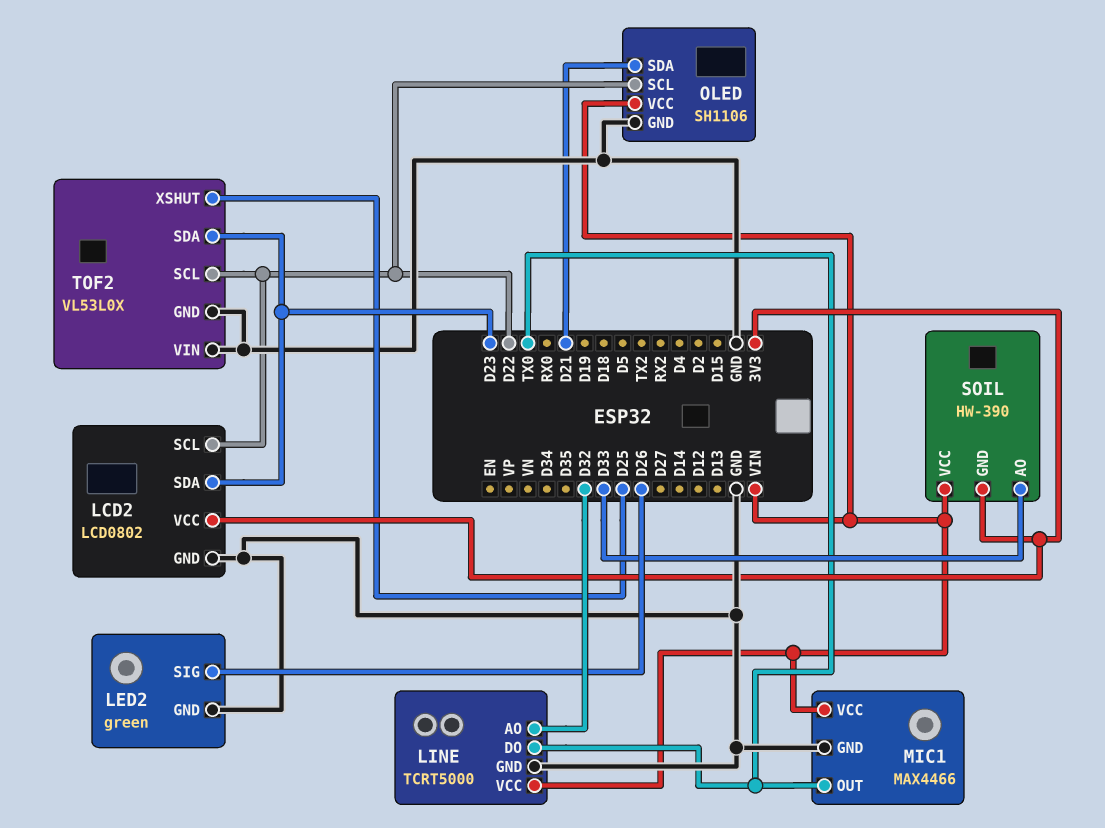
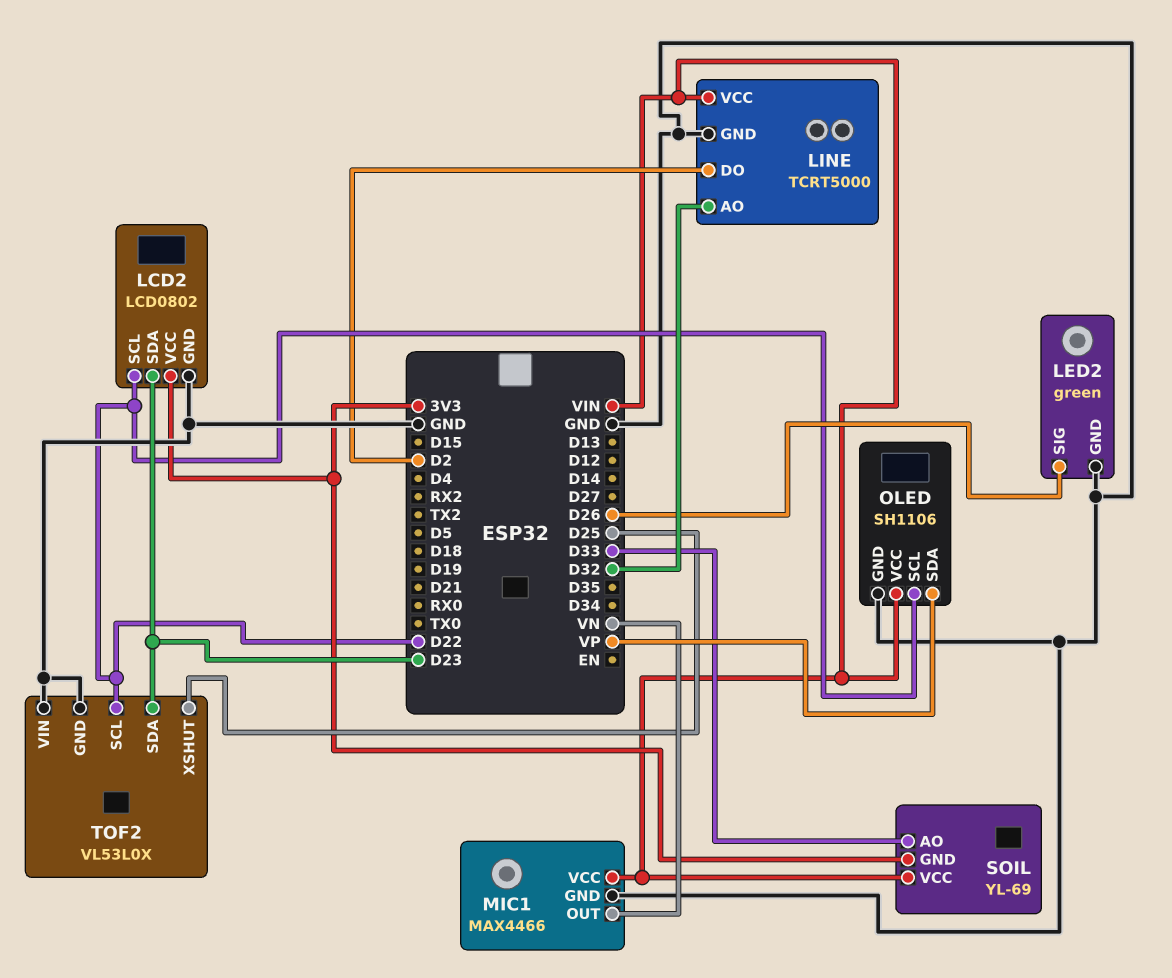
LINE pin DO: TX0 -> D2
MIC1 pin OUT: TX0 -> VN
OLED pin SDA: D21 -> VP
SOIL: HW-390 -> YL-69

